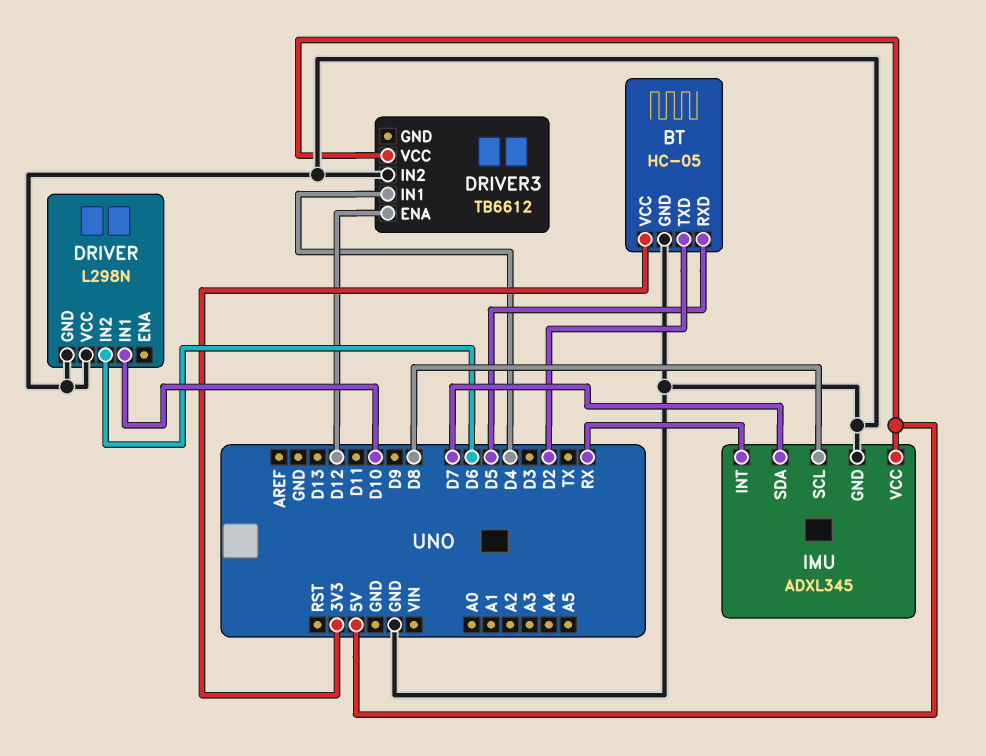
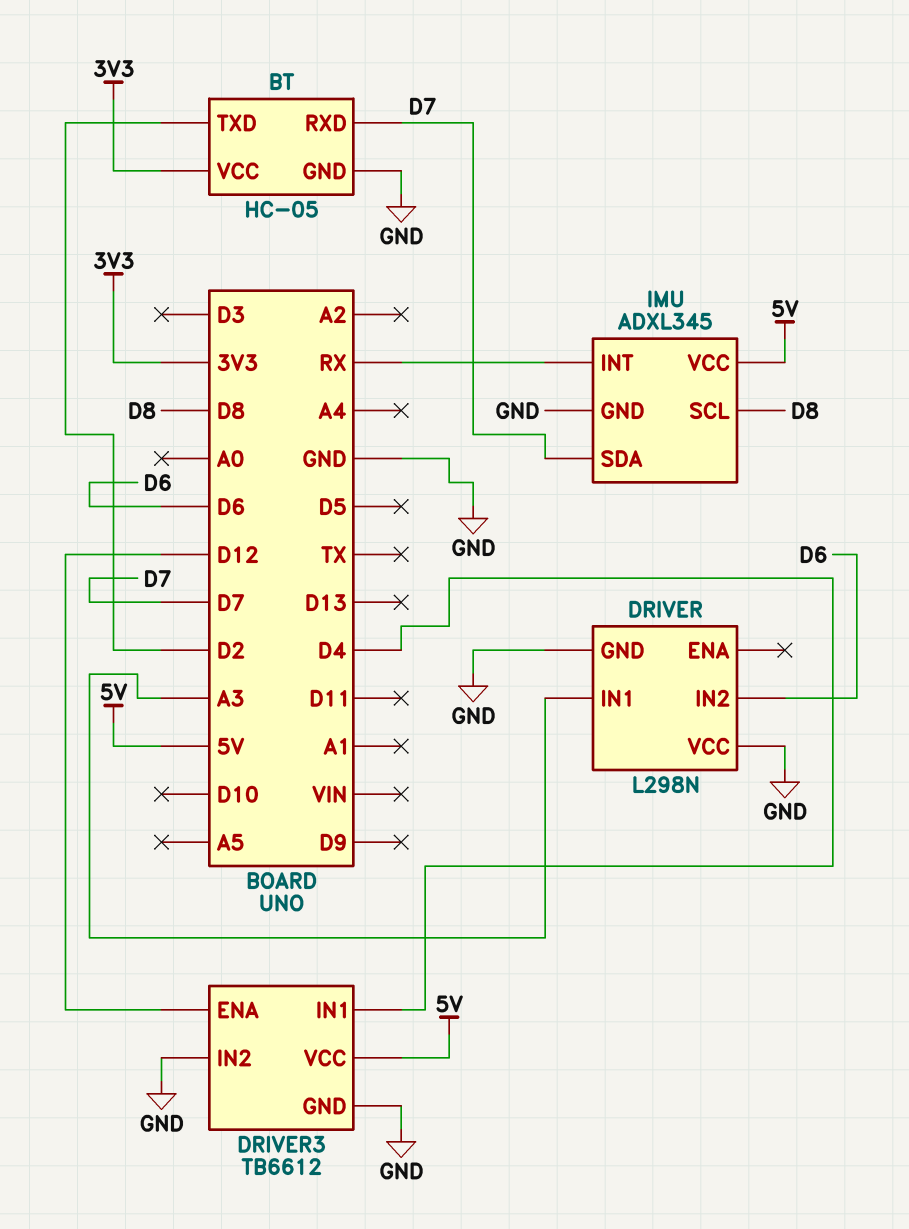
BT pin RXD: D5 -> D7
DRIVER pin IN1: D10 -> A3
DRIVER3 pin GND: none -> GND

